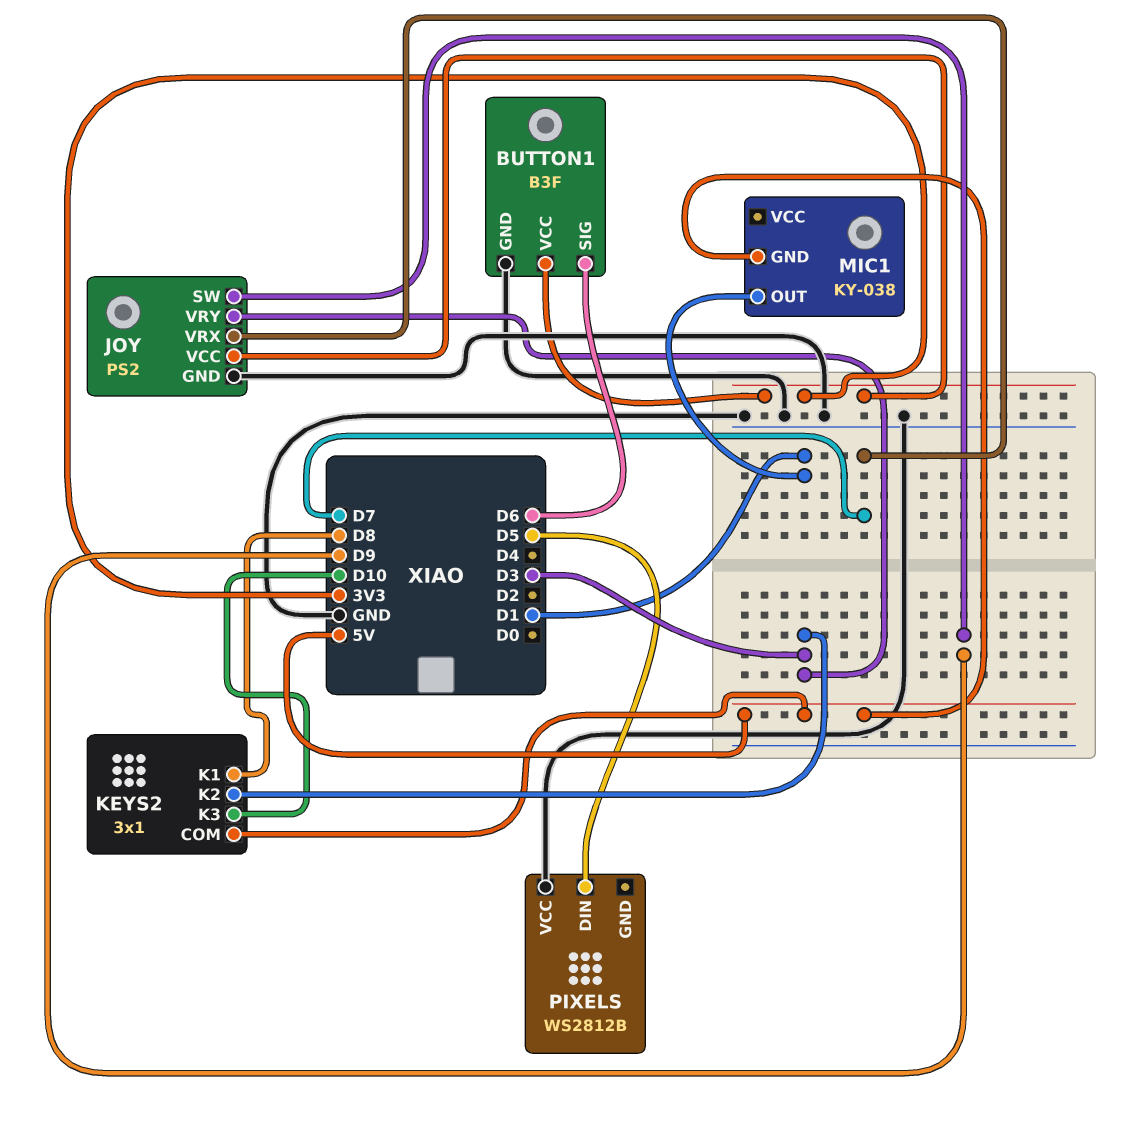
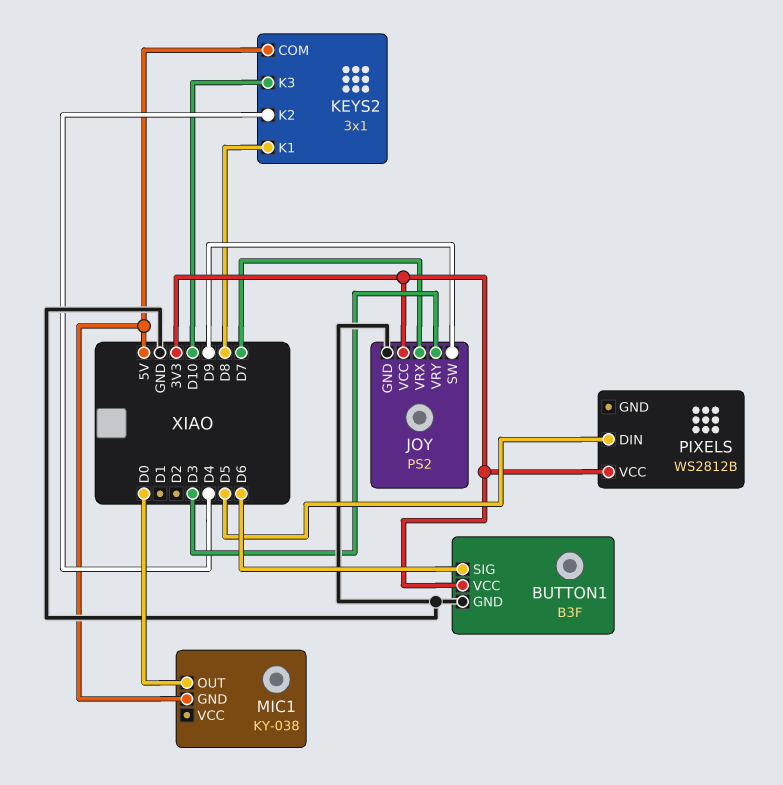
KEYS2 pin K2: D3 -> D4
MIC1 pin OUT: D1 -> D0
PIXELS pin VCC: GND -> 3V3

